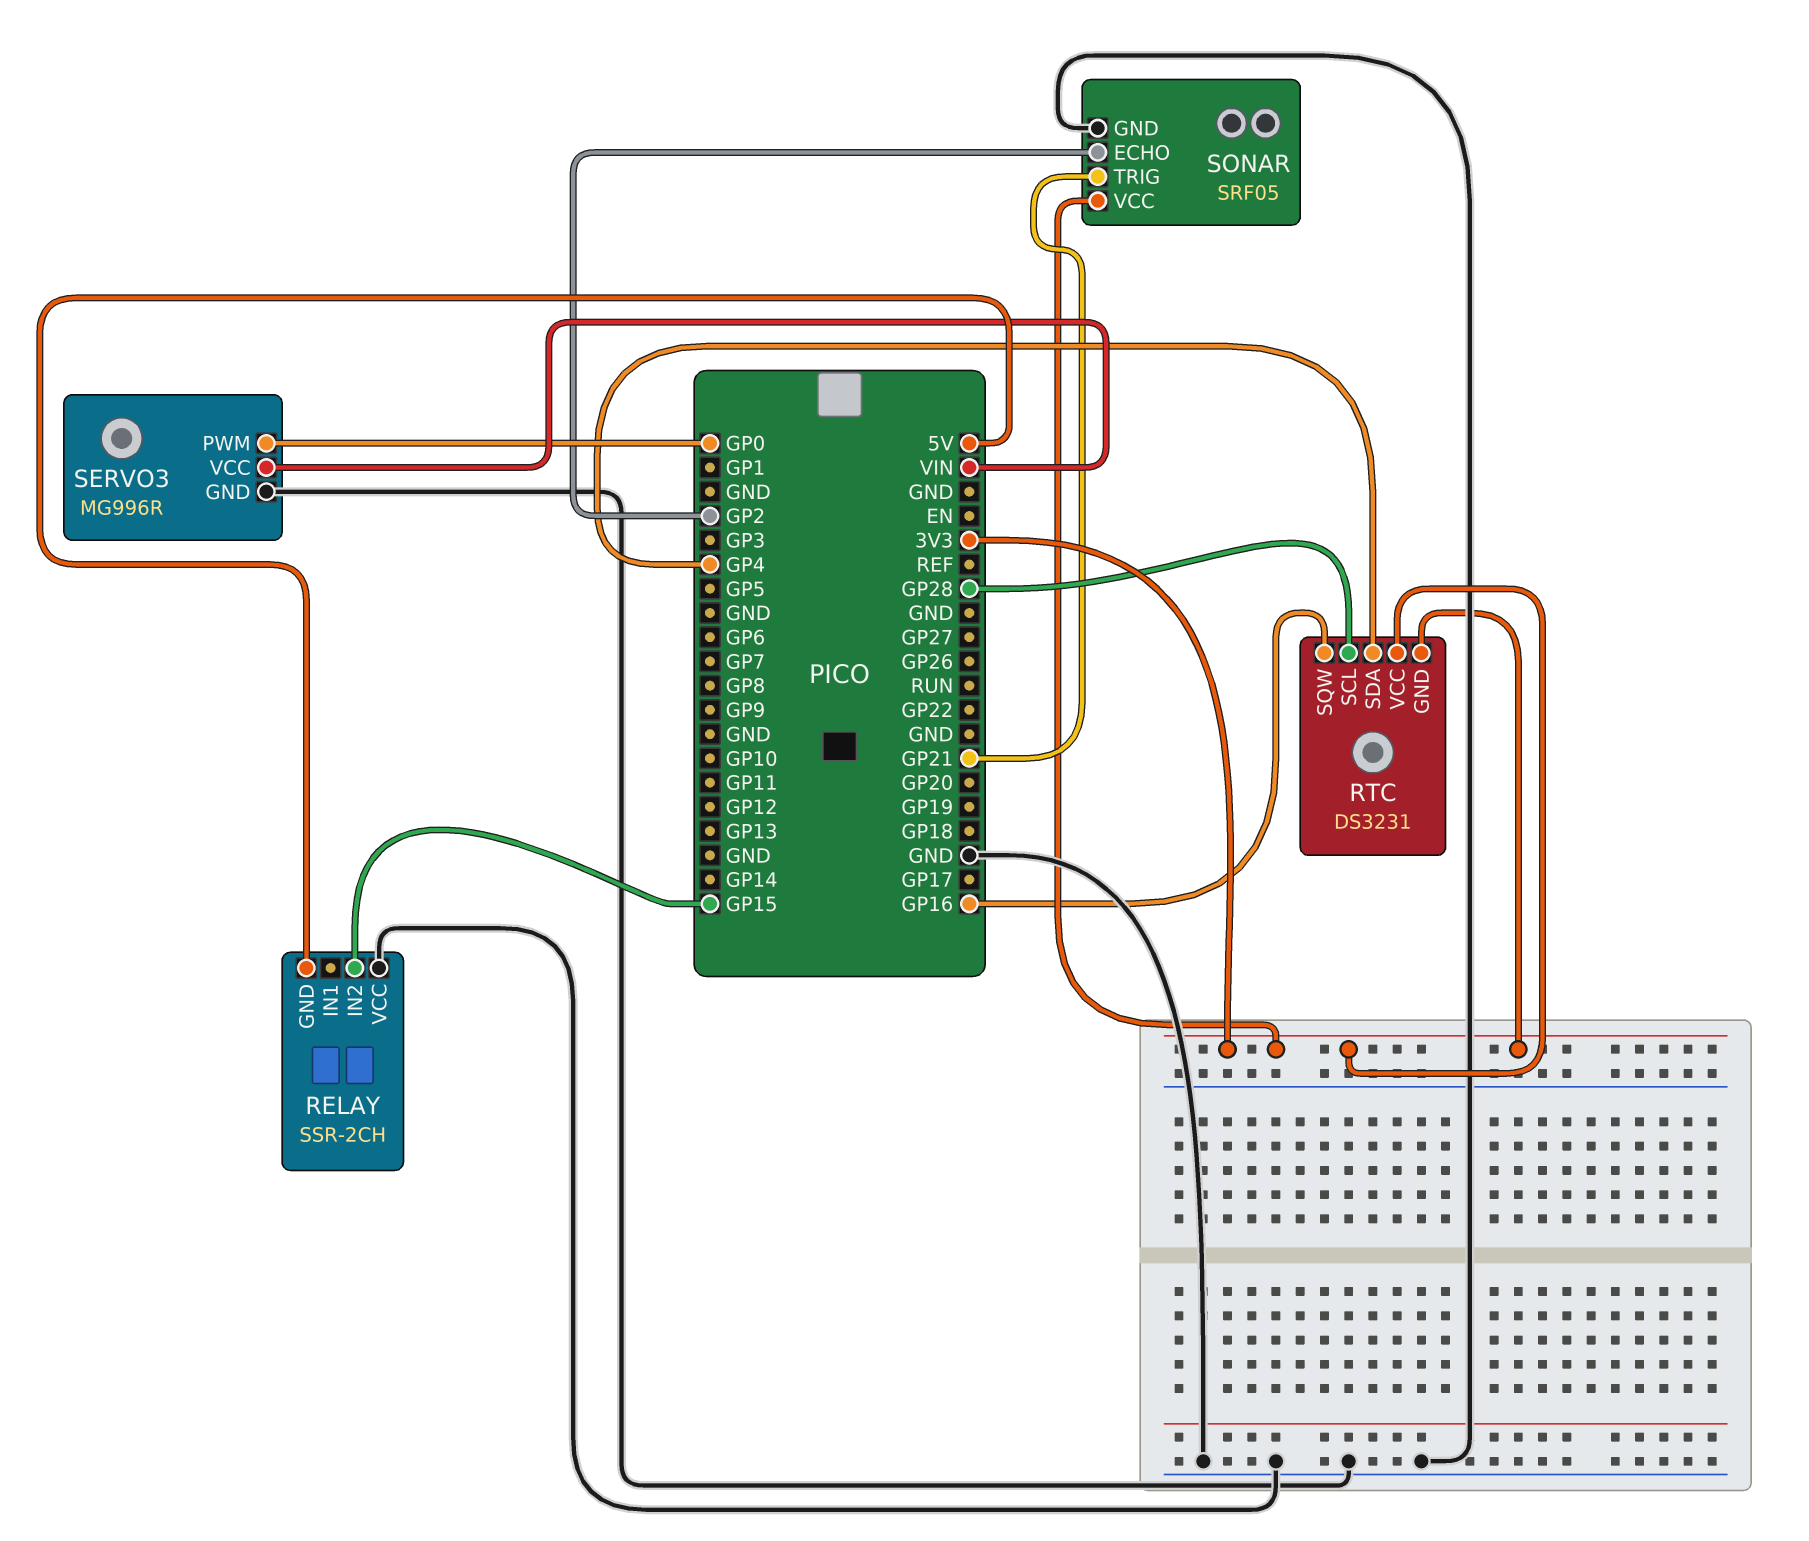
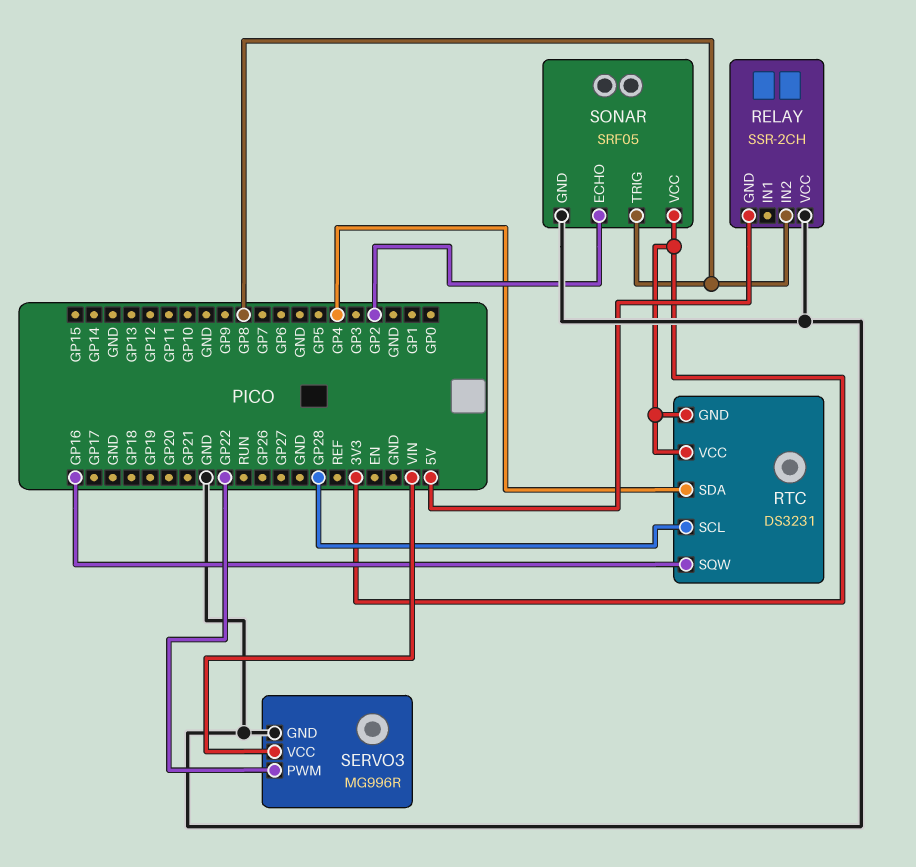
RELAY pin IN2: GP15 -> GP8
SERVO3 pin PWM: GP0 -> GP22
SONAR pin TRIG: GP21 -> GP8

